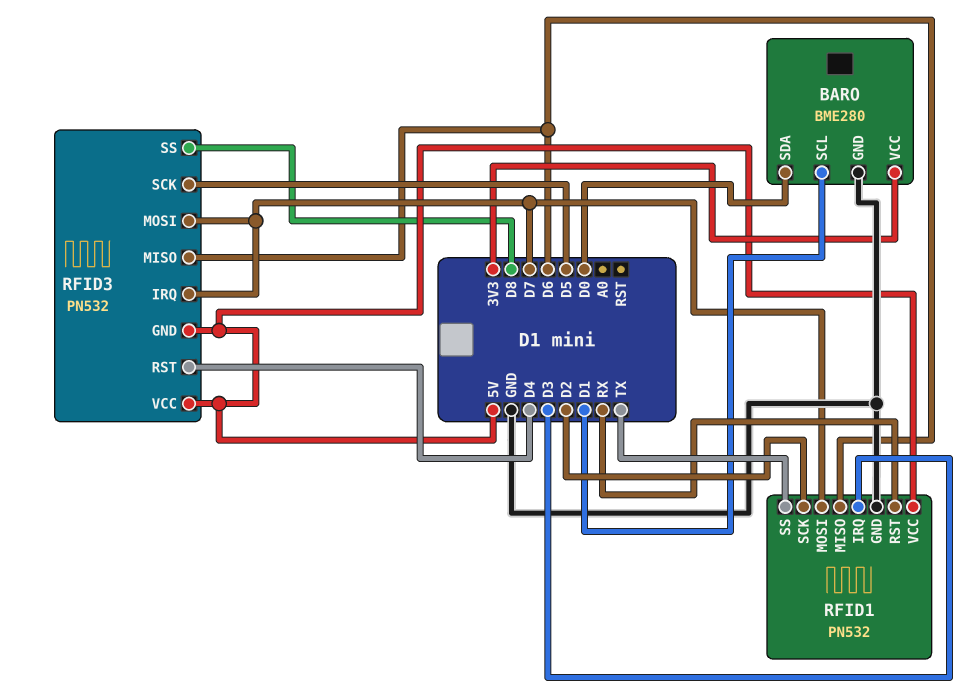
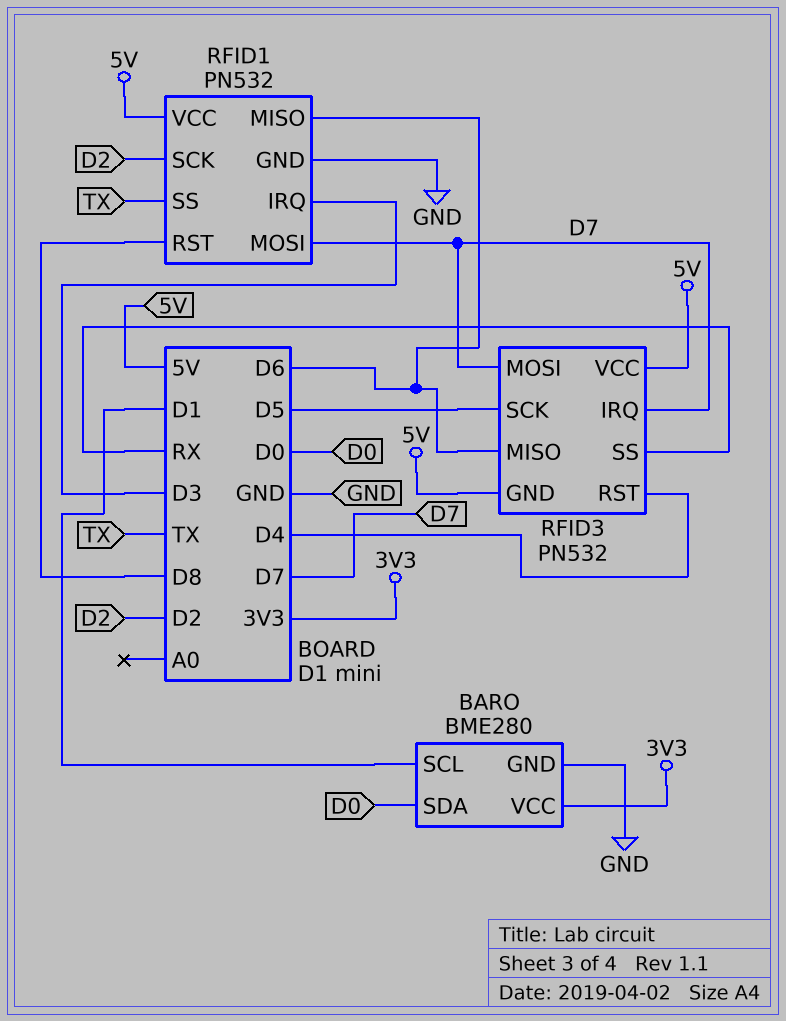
RFID1 pin RST: RX -> D8
RFID3 pin SS: D8 -> RX

